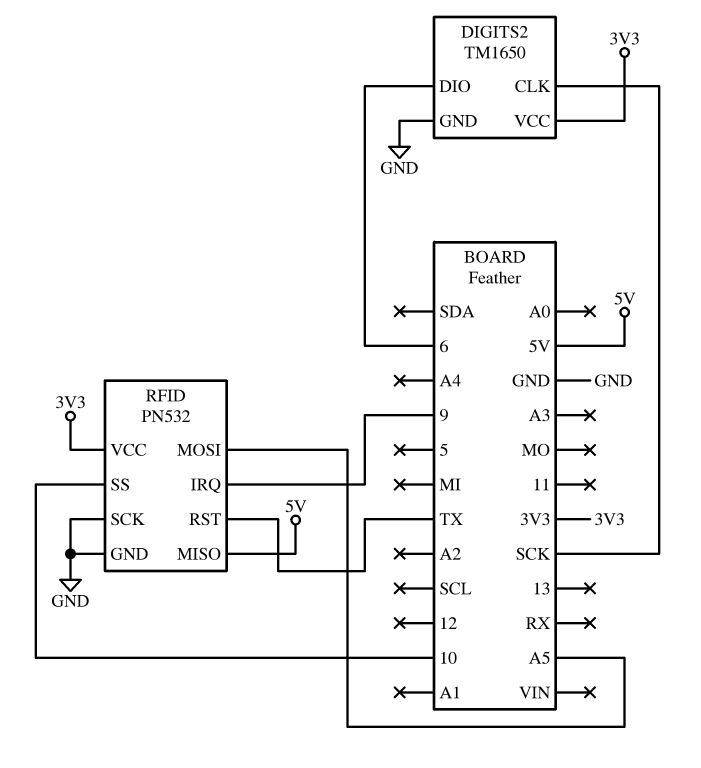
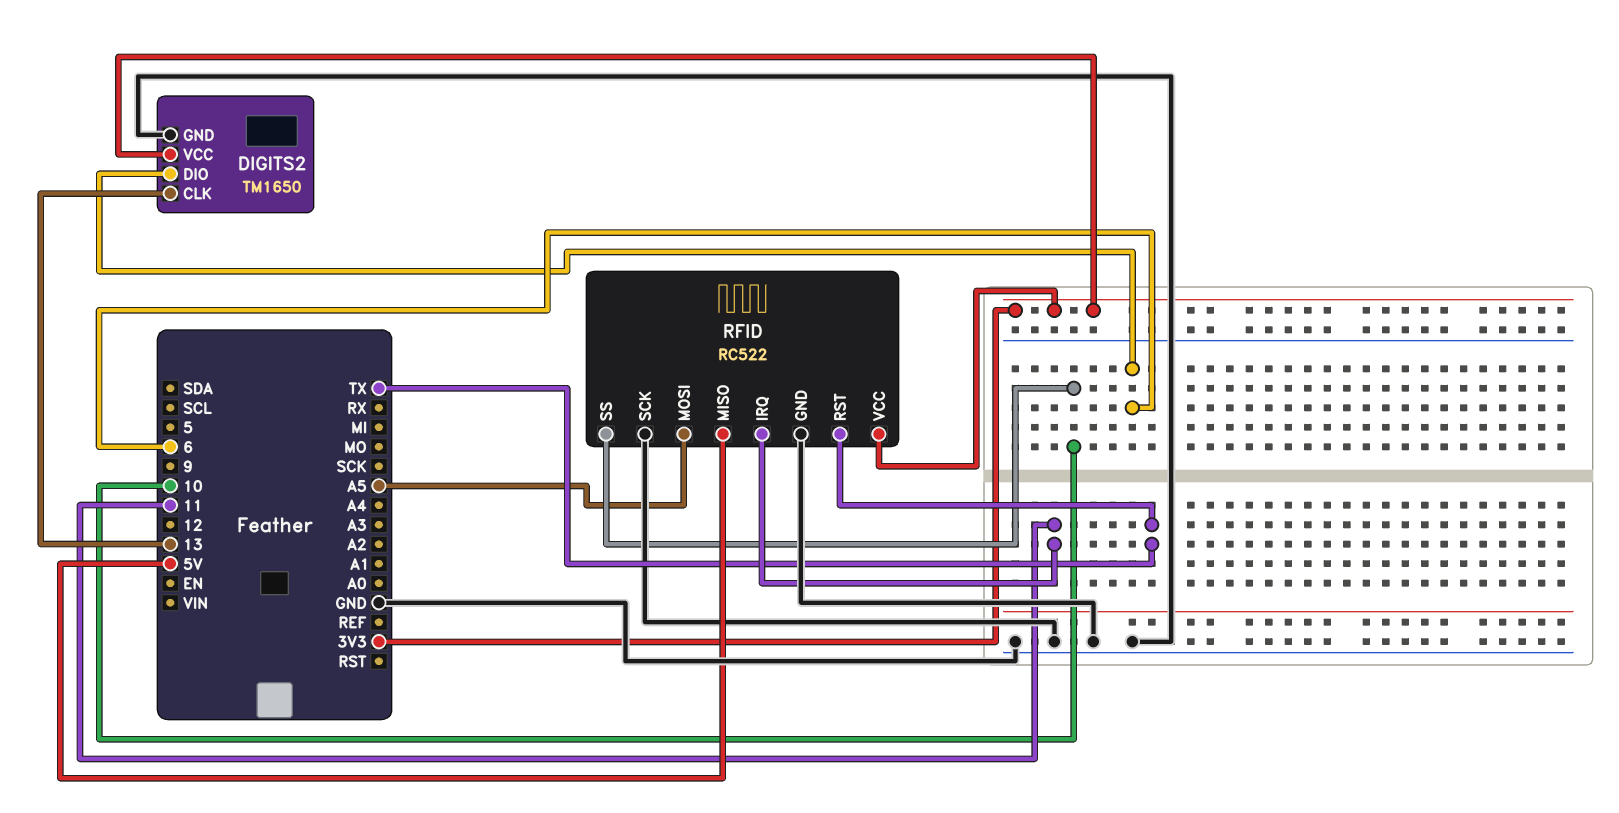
DIGITS2 pin CLK: SCK -> 13
RFID: PN532 -> RC522
RFID pin IRQ: 9 -> 11

